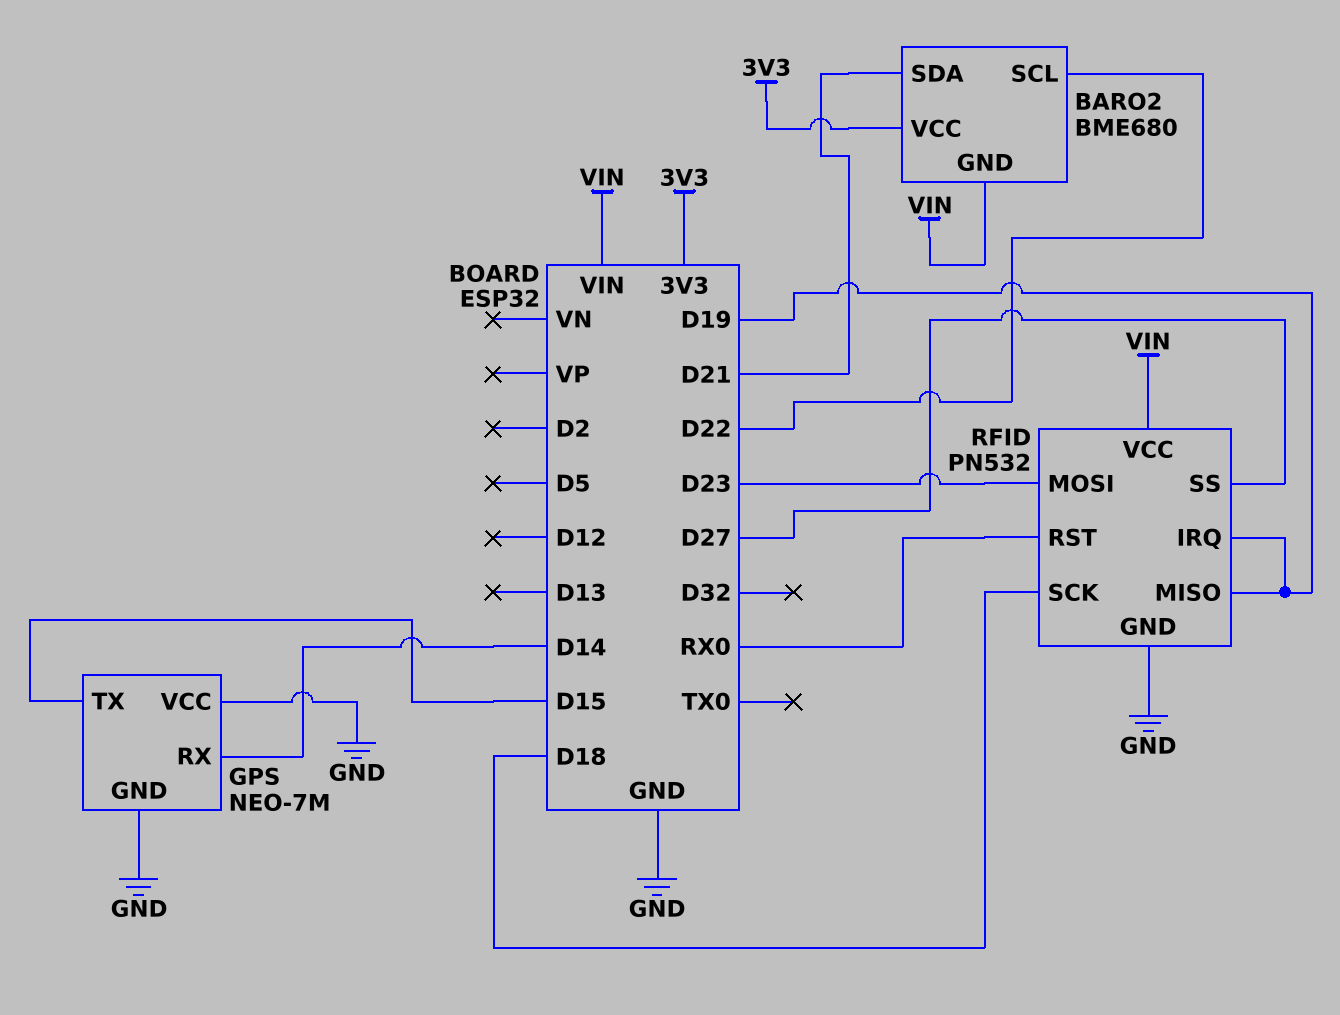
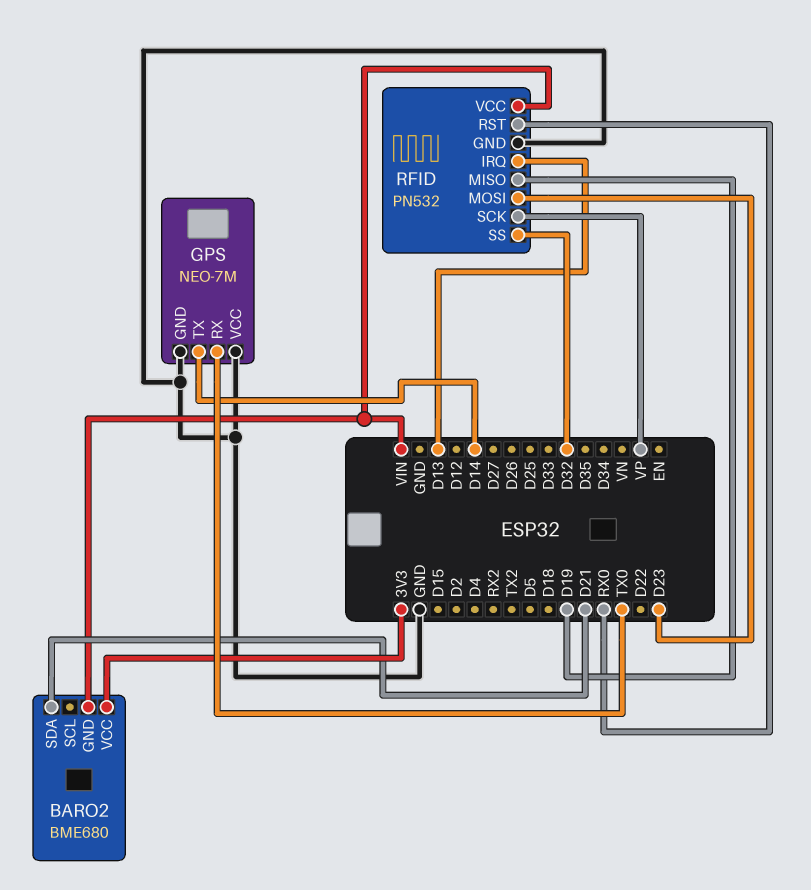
BARO2 pin SCL: D22 -> none
GPS pin RX: D14 -> TX0
GPS pin TX: D15 -> D14
RFID pin IRQ: D19 -> D13
RFID pin SCK: D18 -> VP
RFID pin SS: D27 -> D32

